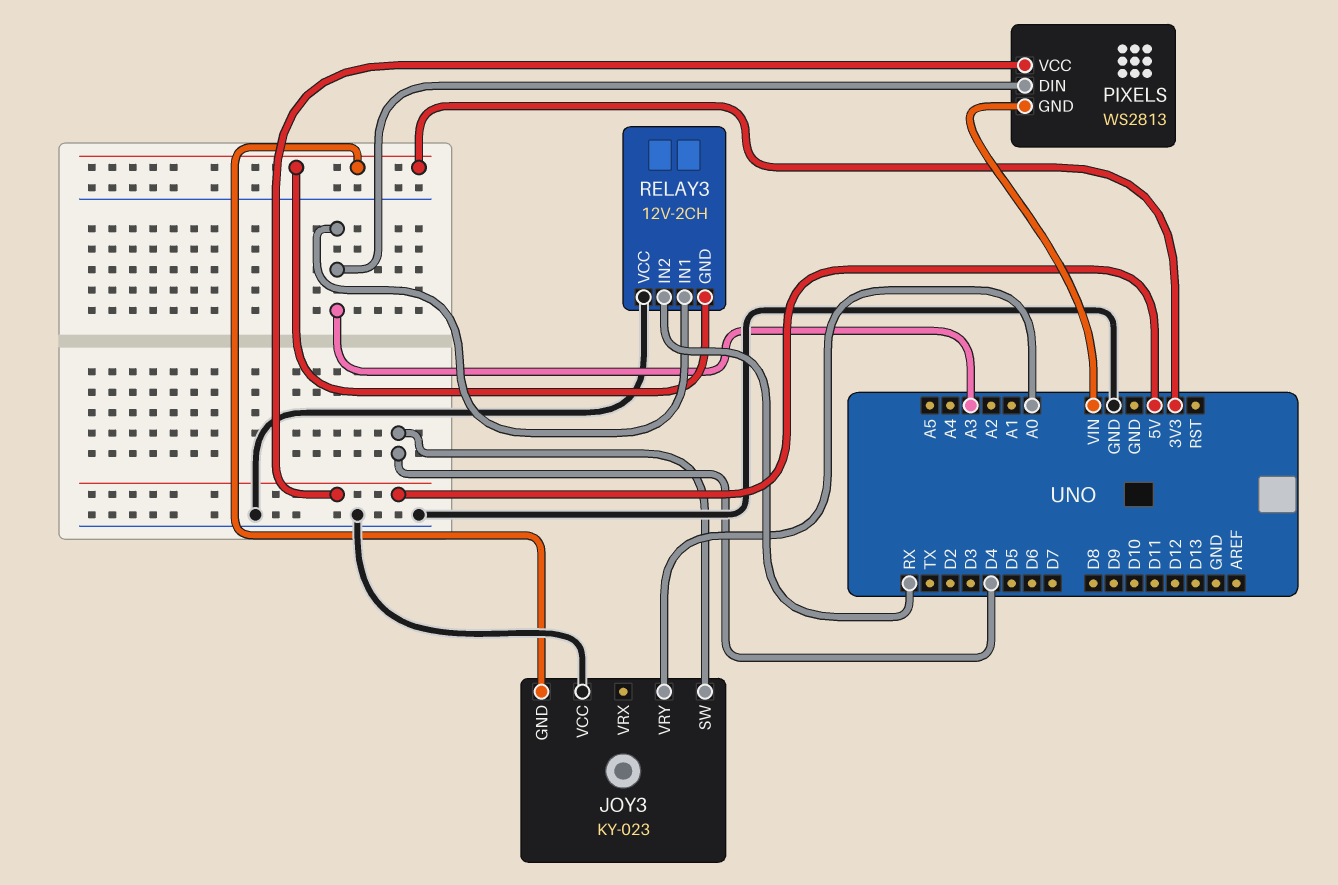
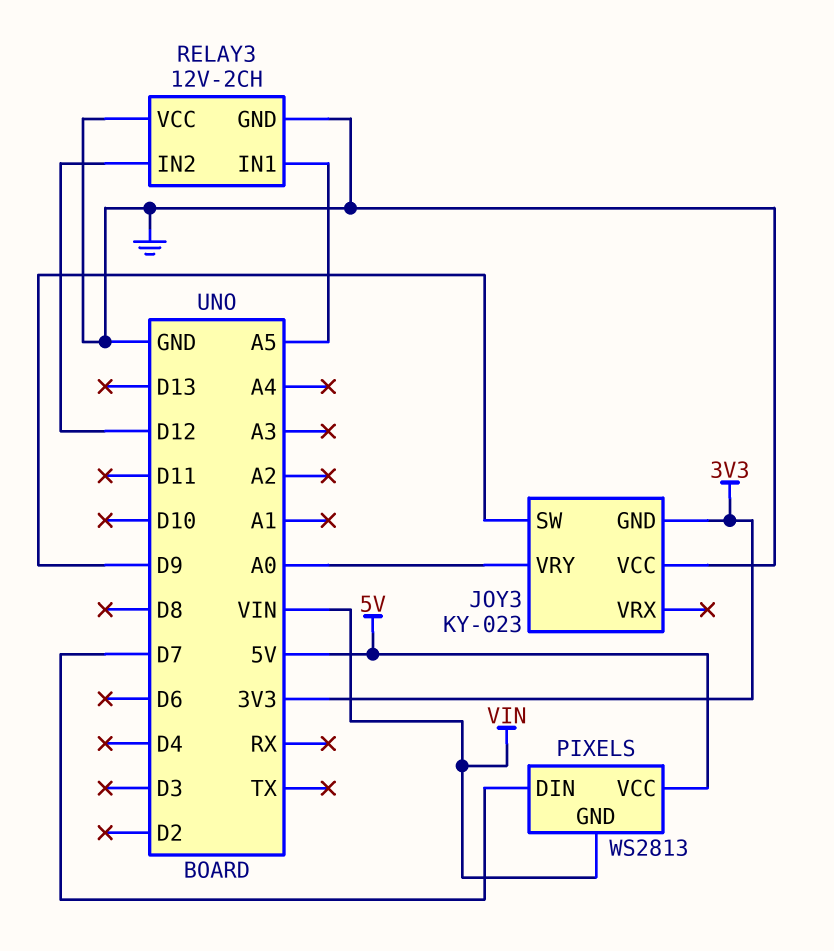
JOY3 pin SW: D4 -> D9
PIXELS pin DIN: A3 -> D7
RELAY3 pin GND: 3V3 -> GND
RELAY3 pin IN1: A3 -> A5
RELAY3 pin IN2: RX -> D12

